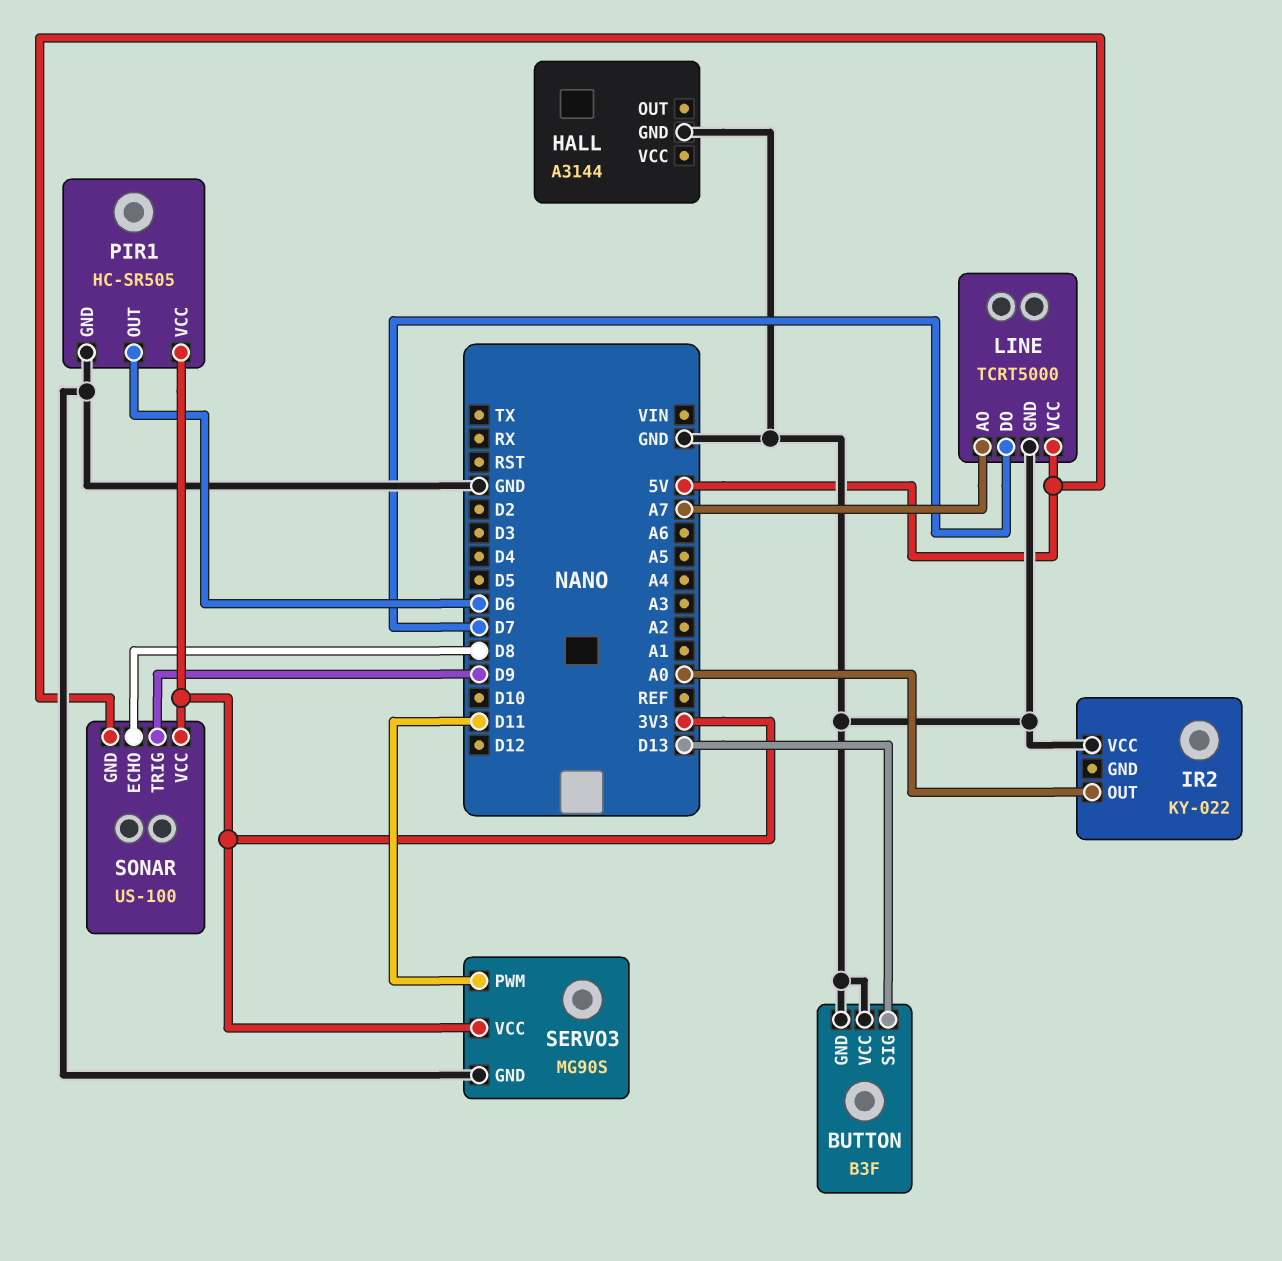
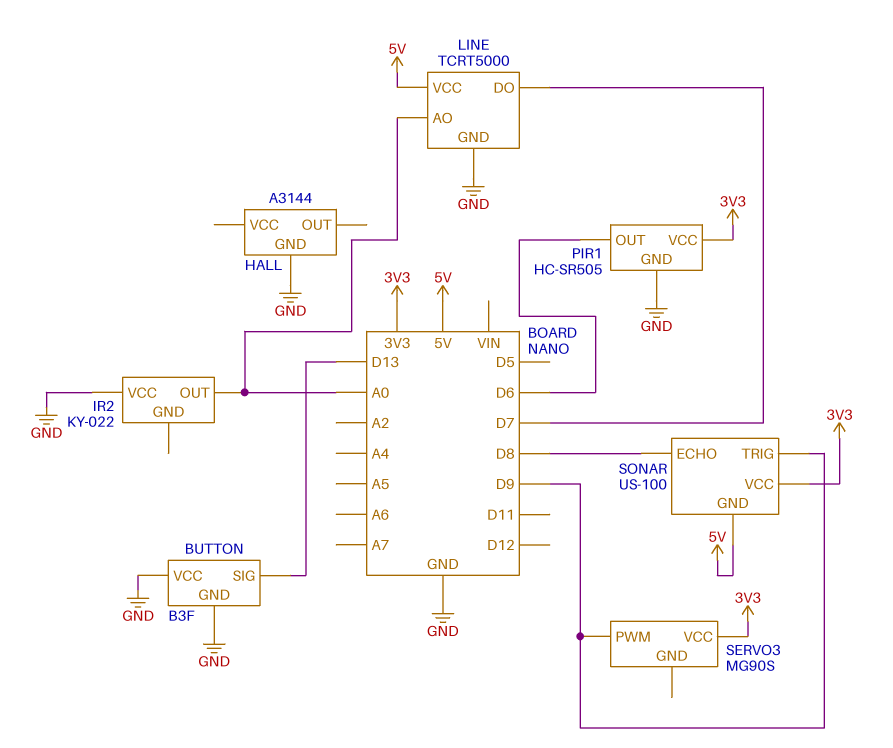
LINE pin AO: A7 -> A0
SERVO3 pin GND: GND -> none
SERVO3 pin PWM: D11 -> D9

